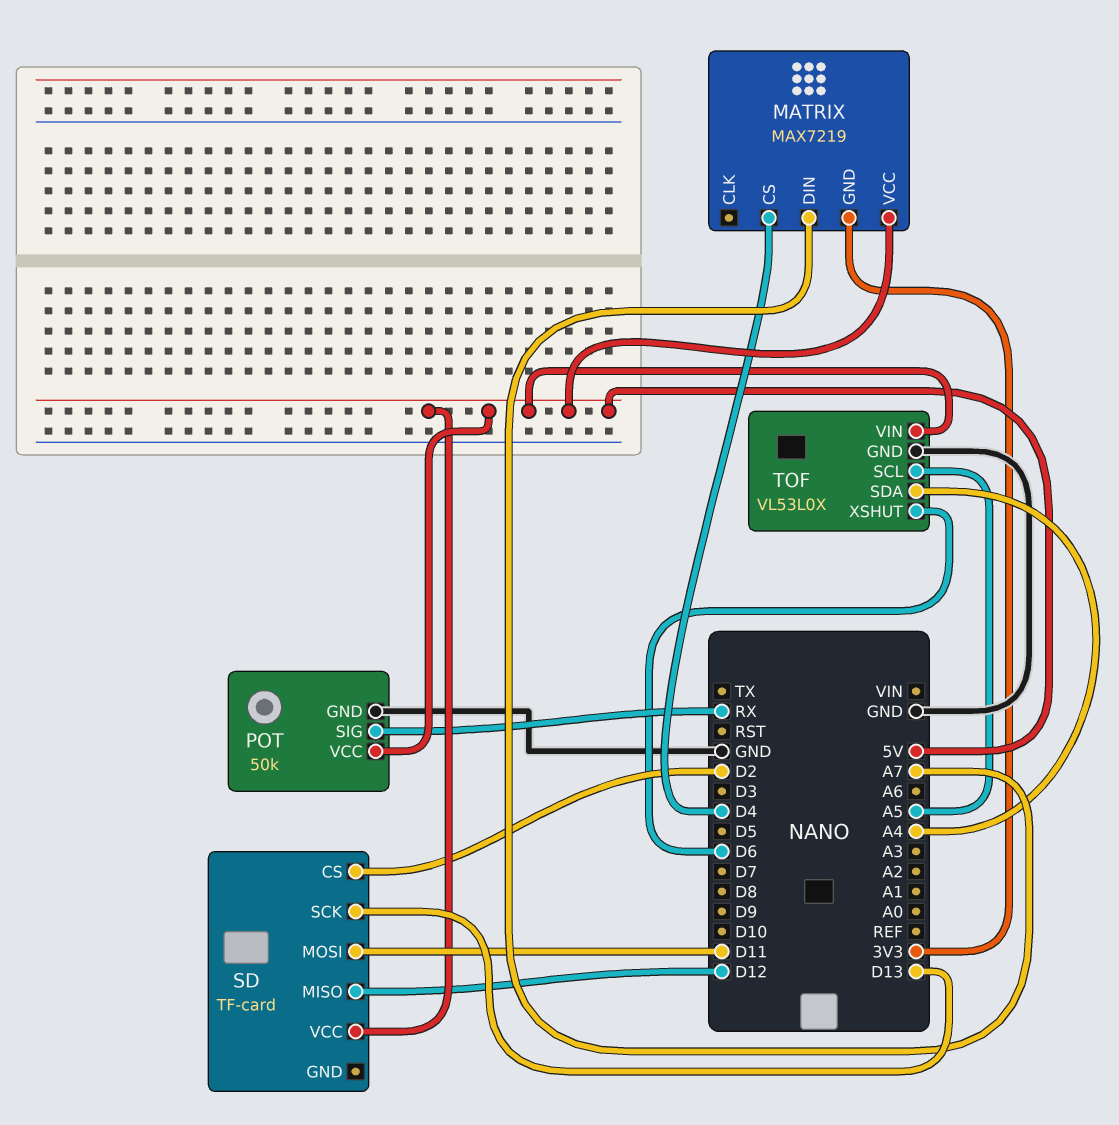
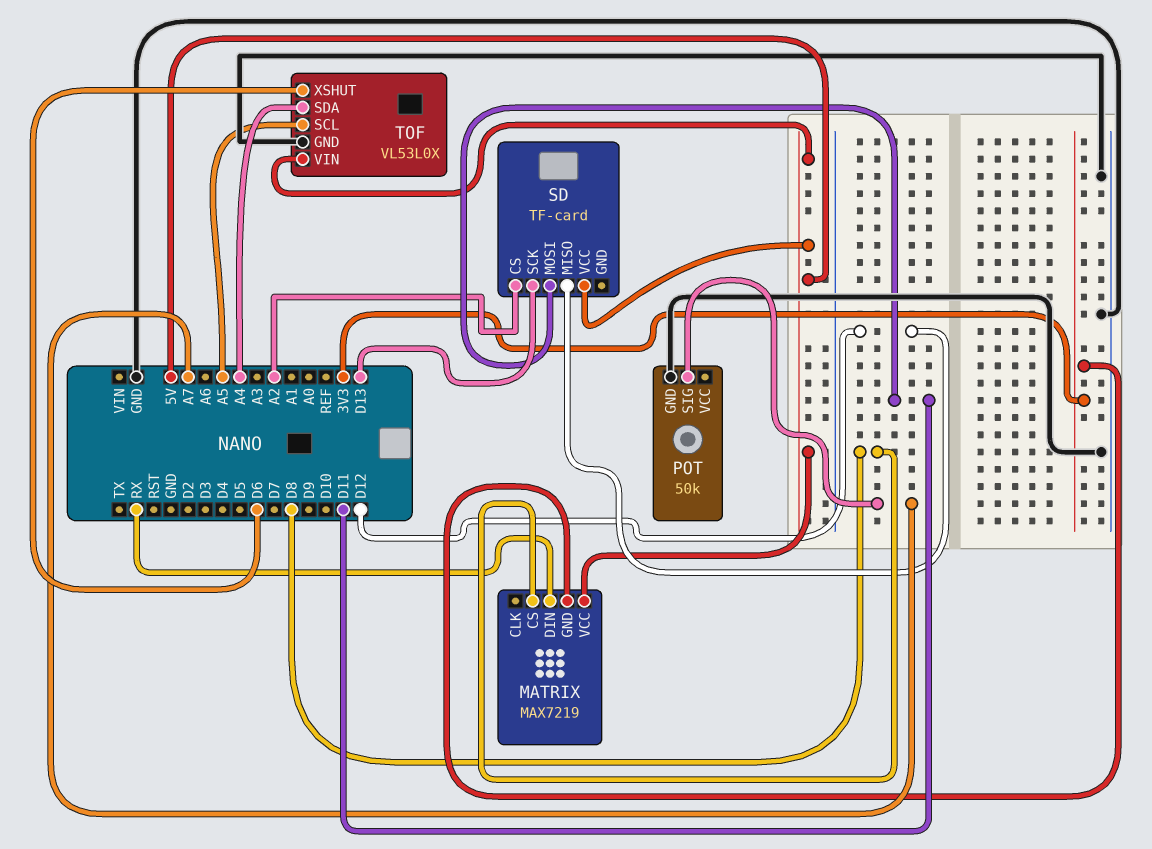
MATRIX pin CS: D4 -> D8
MATRIX pin DIN: A7 -> RX
POT pin SIG: RX -> A7
POT pin VCC: 5V -> none
SD pin CS: D2 -> A2

